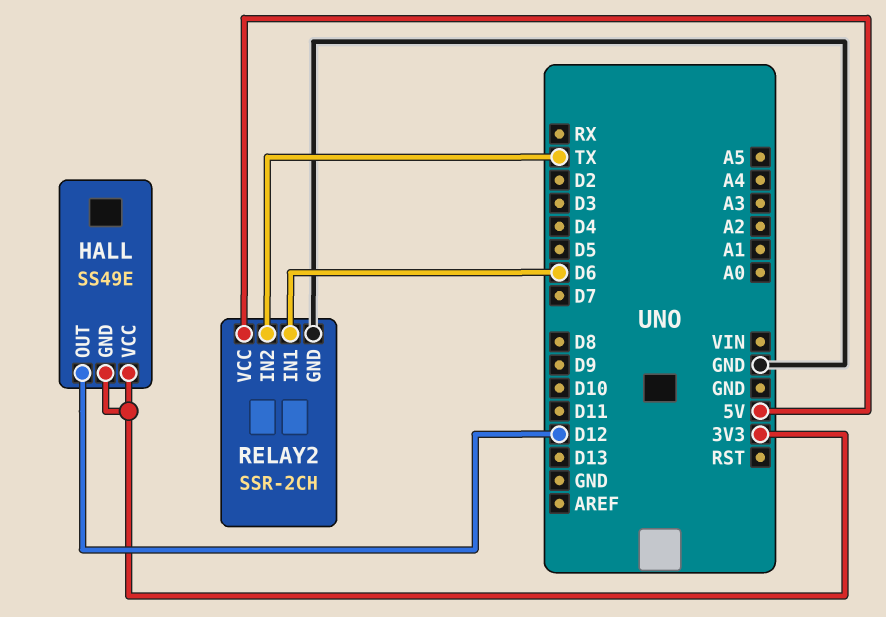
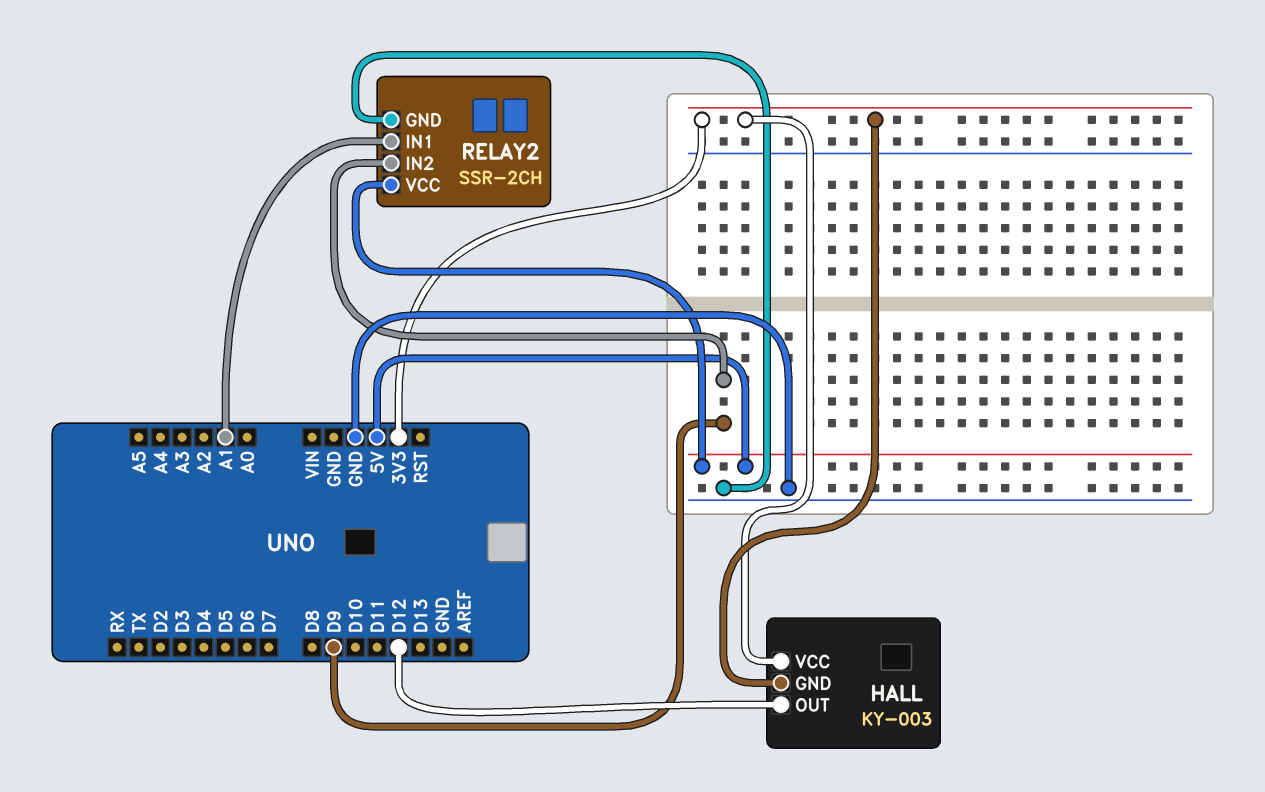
HALL: SS49E -> KY-003
RELAY2 pin IN1: D6 -> A1
RELAY2 pin IN2: TX -> D9

